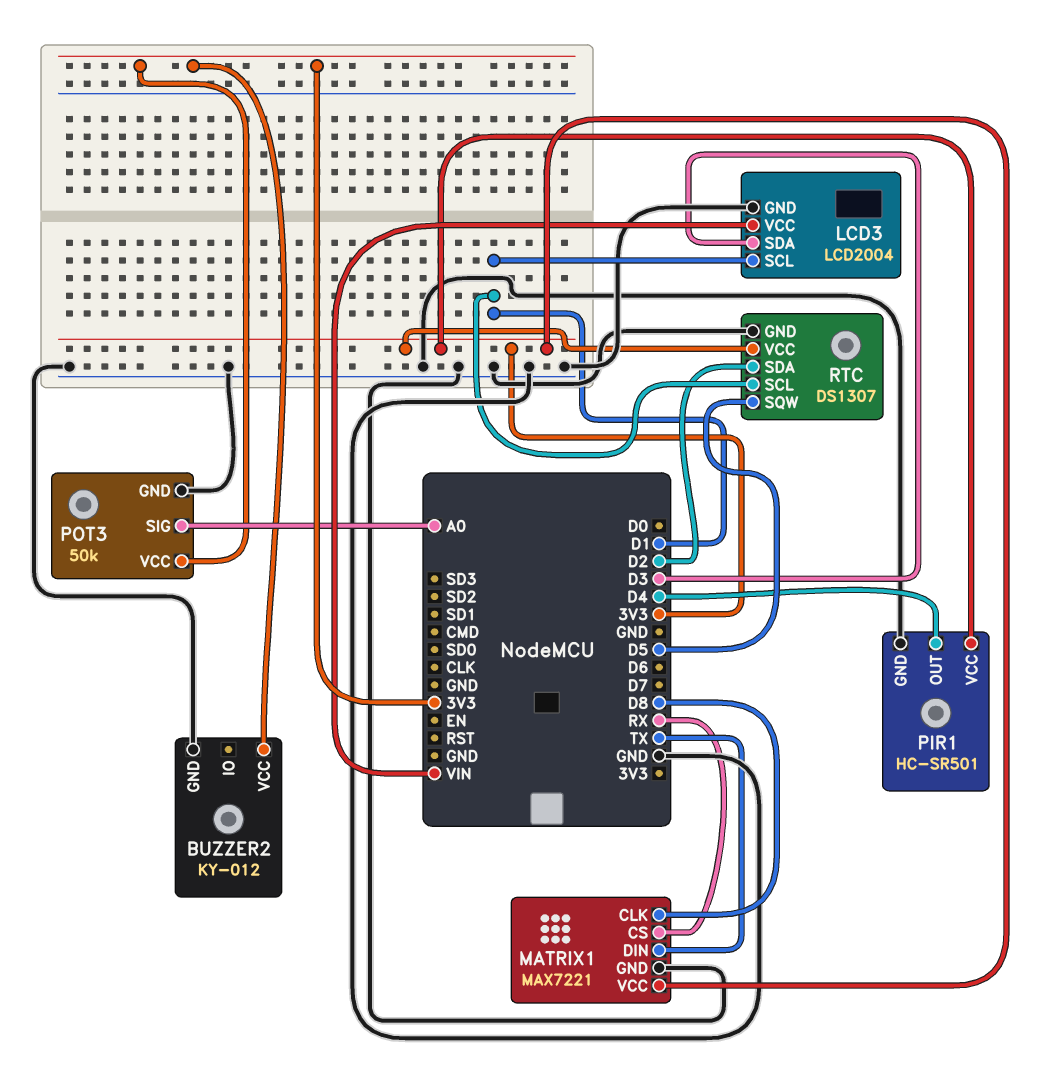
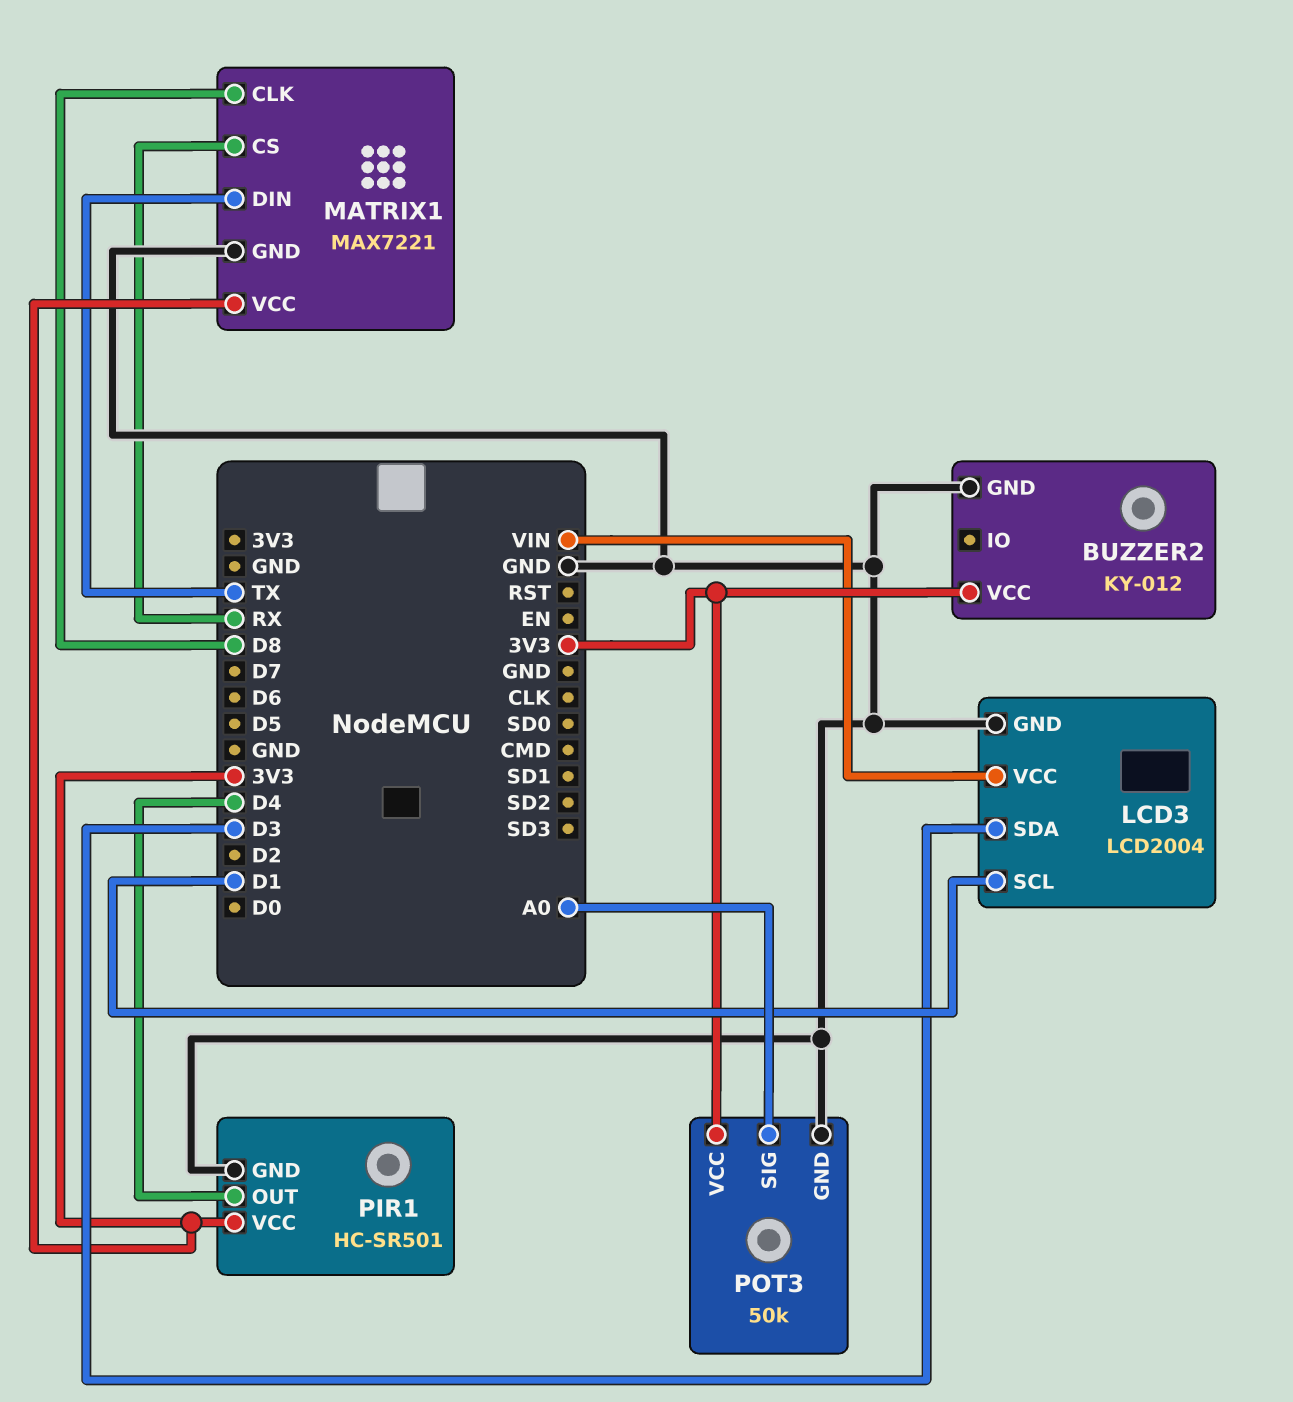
RTC: DS1307 -> none
RTC pin GND: GND -> none
RTC pin SCL: D1 -> none
RTC pin SDA: D2 -> none
RTC pin SQW: D5 -> none
RTC pin VCC: 3V3 -> none

